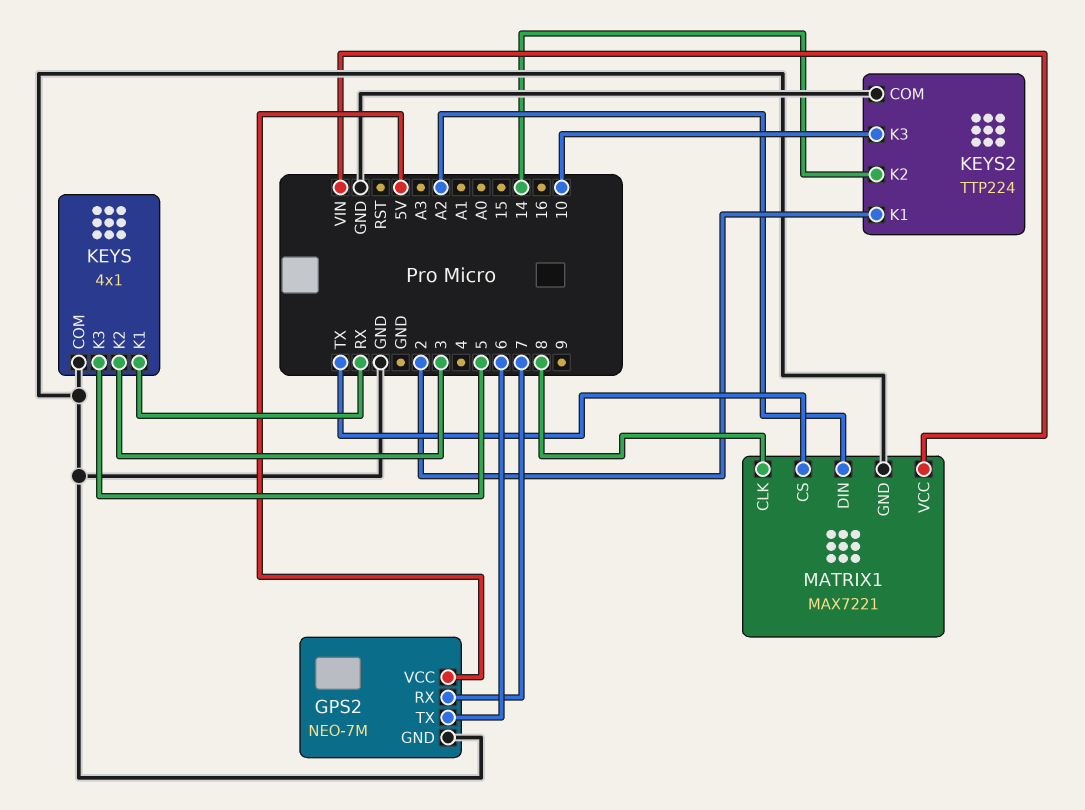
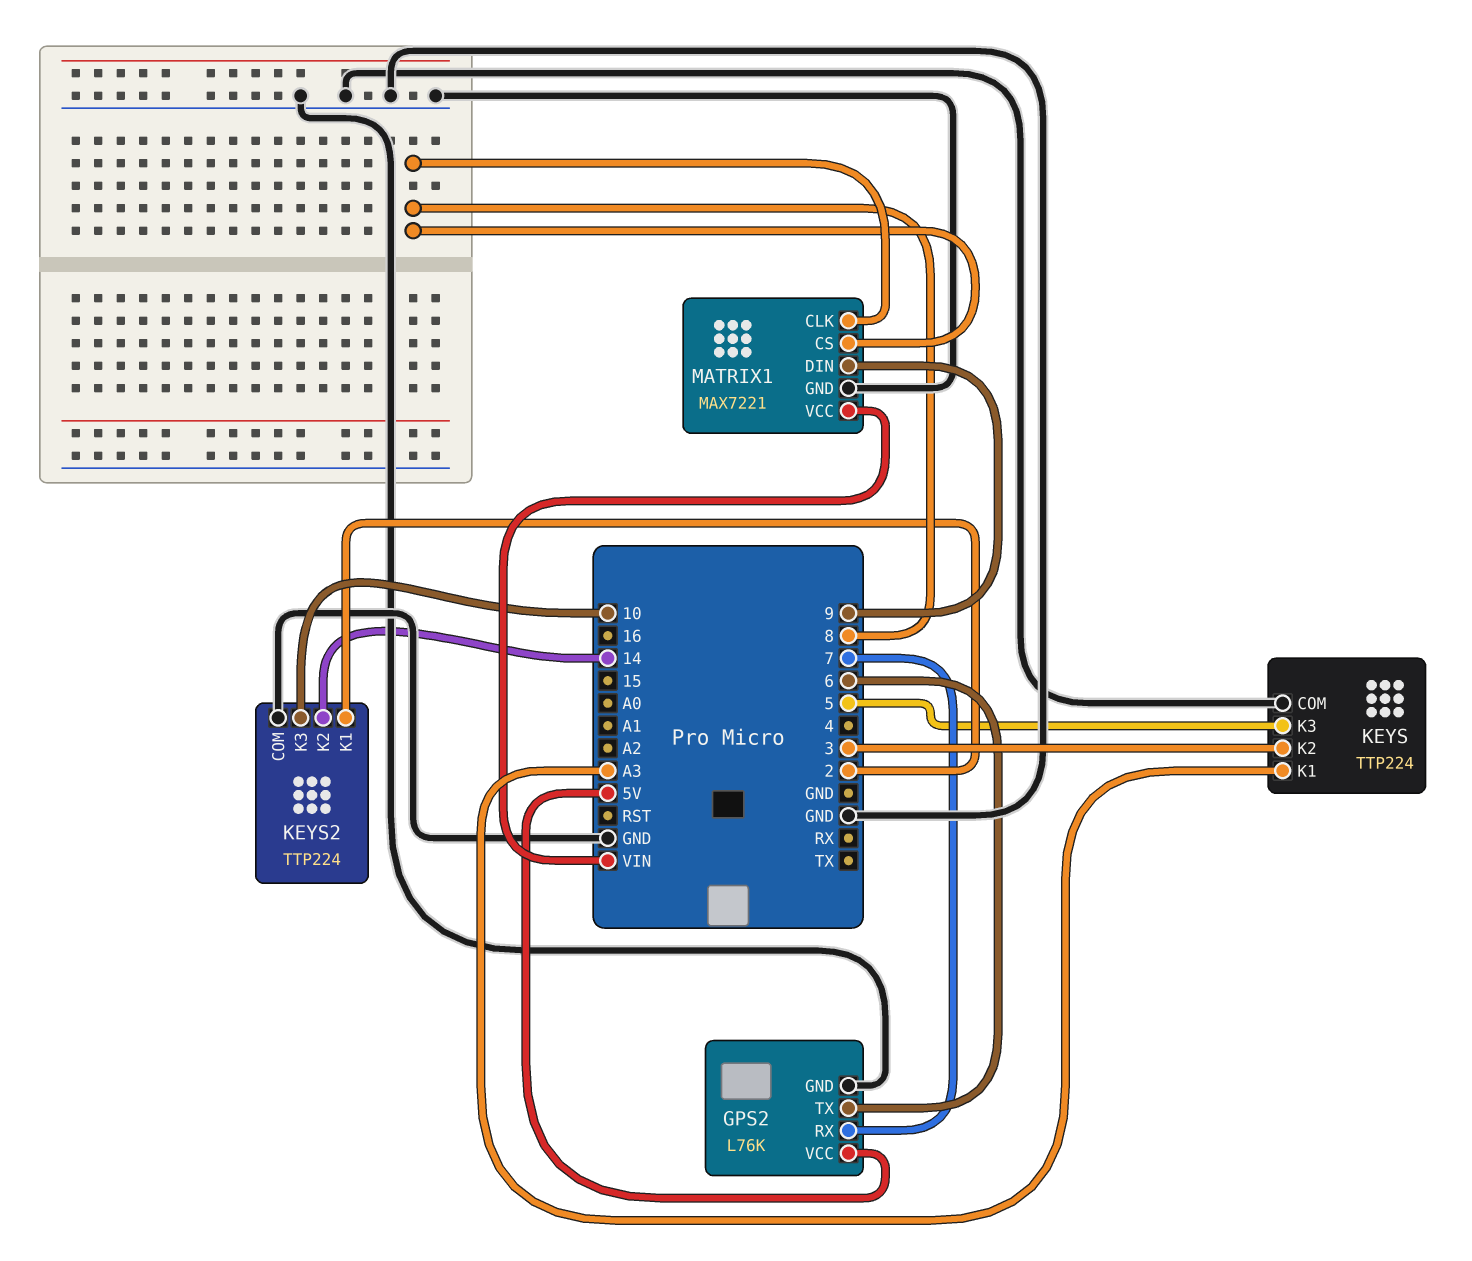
GPS2: NEO-7M -> L76K
KEYS: 4x1 -> TTP224
KEYS pin K1: RX -> A3
MATRIX1 pin CS: TX -> 8
MATRIX1 pin DIN: A2 -> 9

